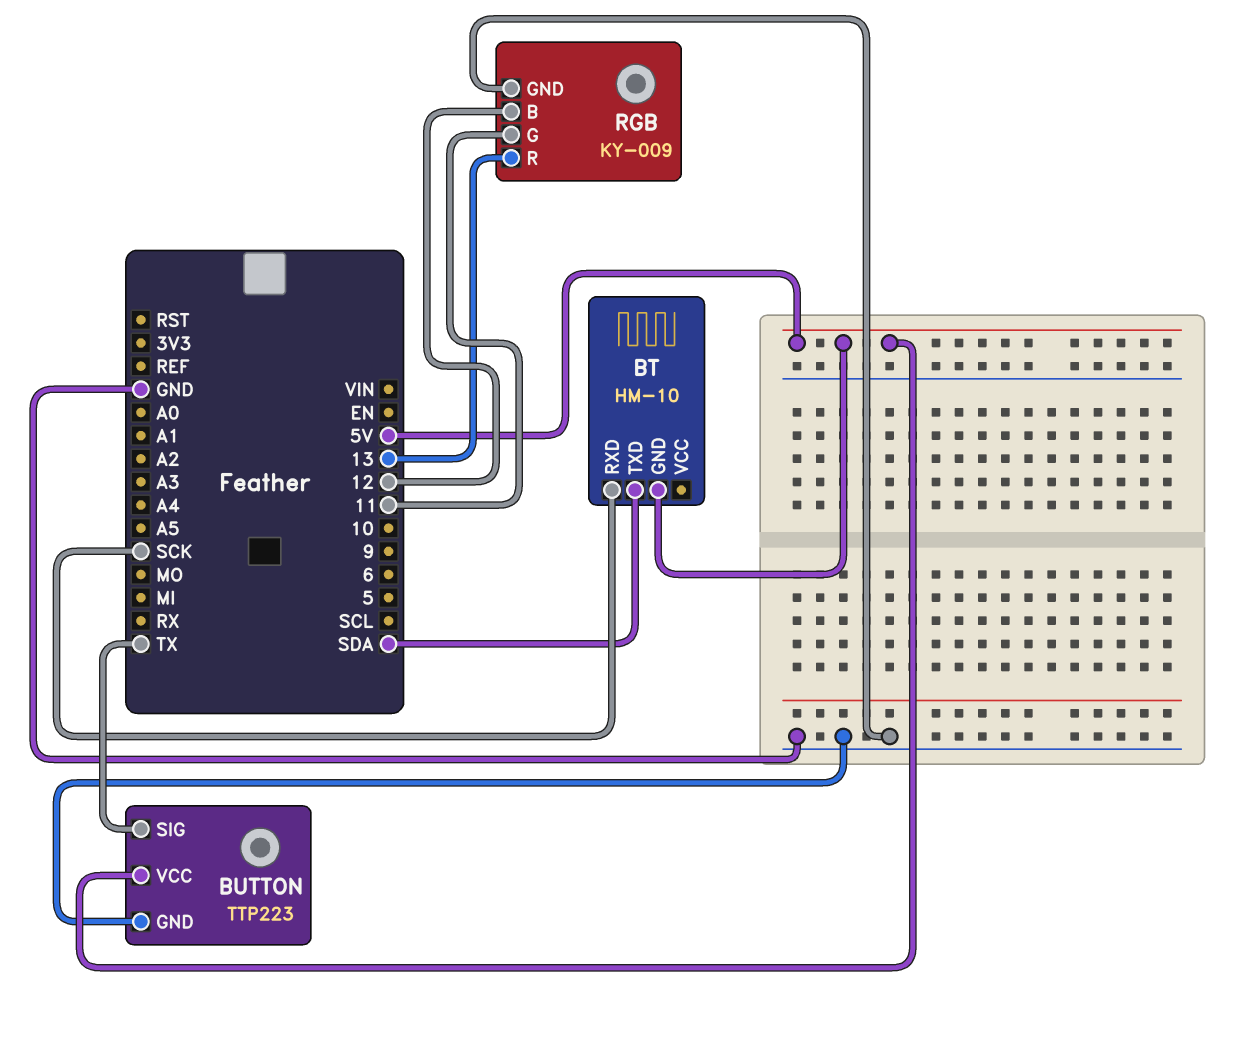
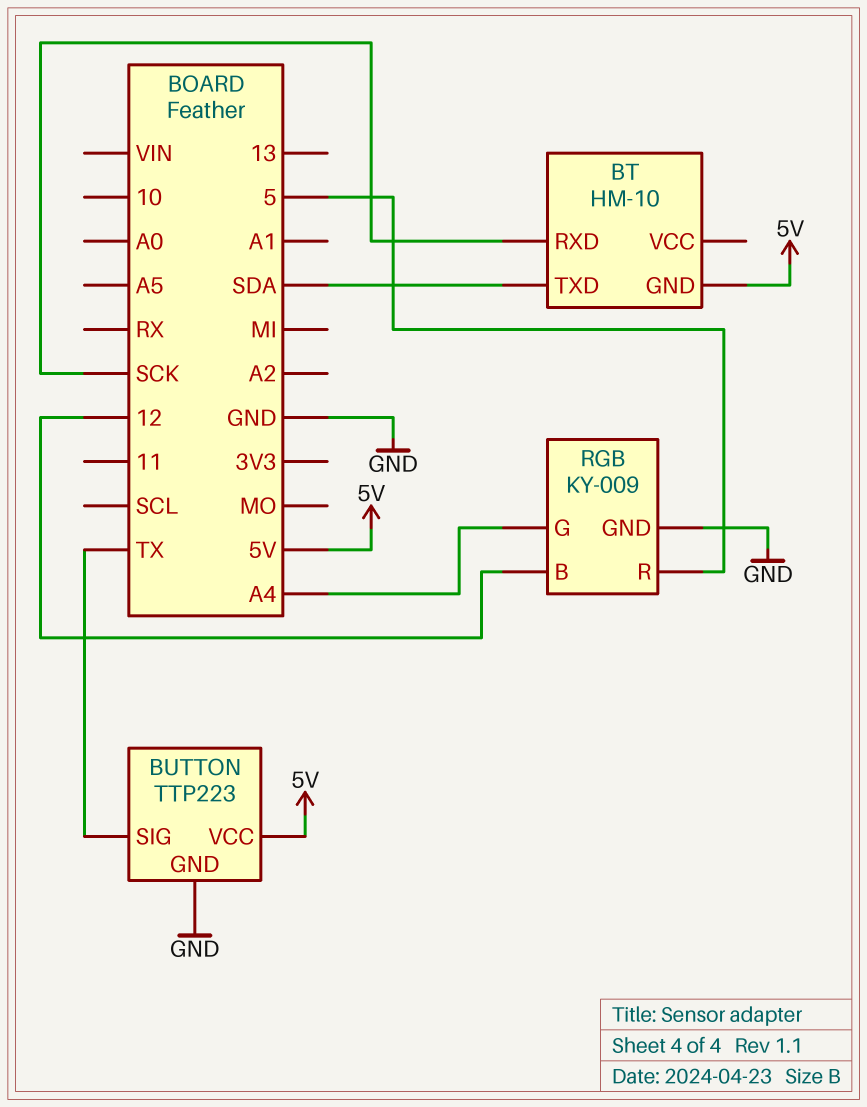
RGB pin G: 11 -> A4
RGB pin R: 13 -> 5

